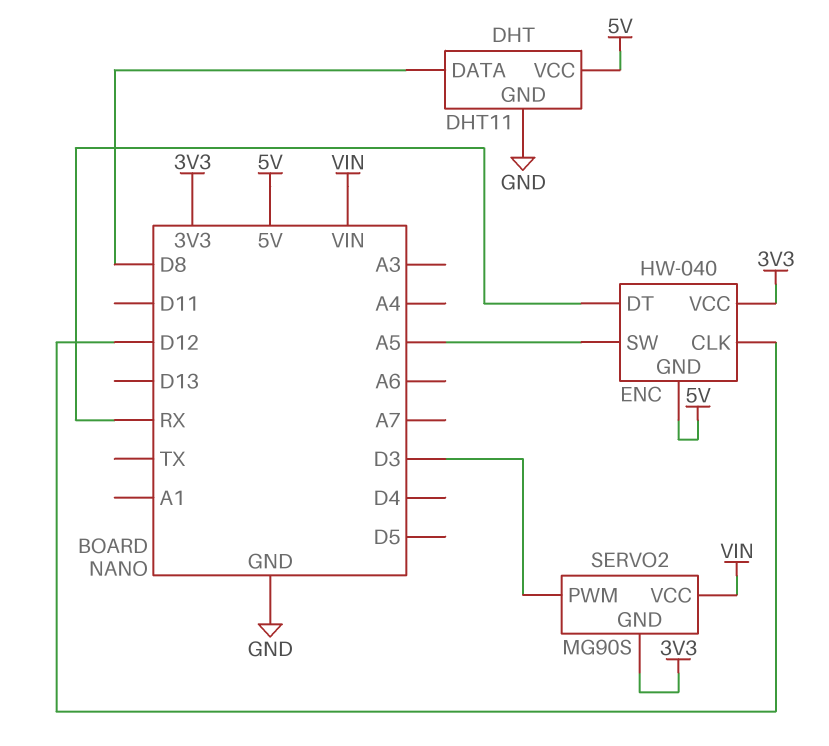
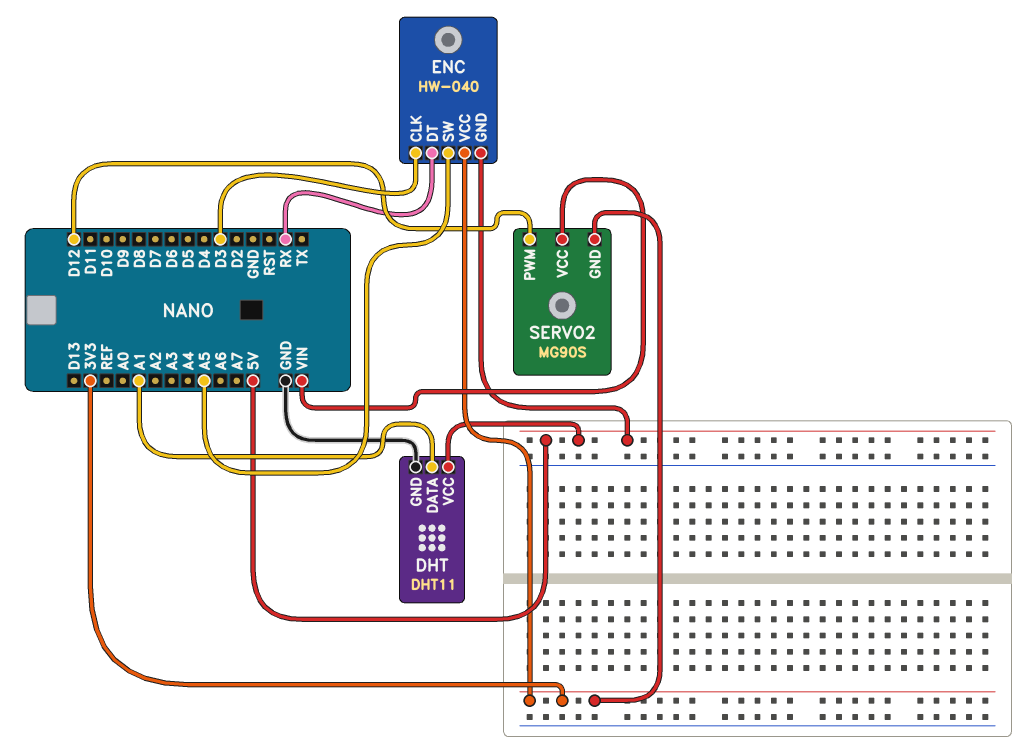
DHT pin DATA: D8 -> A1
ENC pin CLK: D12 -> D3
SERVO2 pin PWM: D3 -> D12

